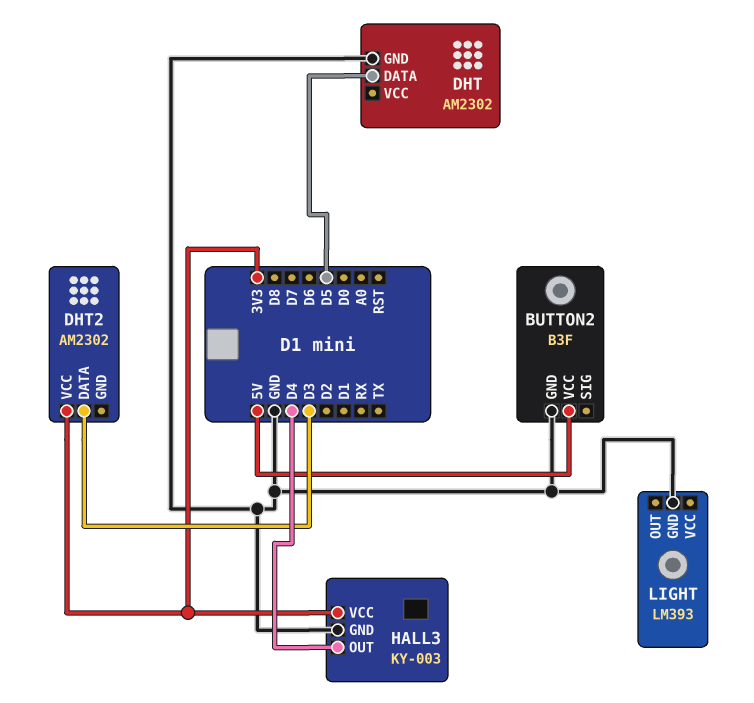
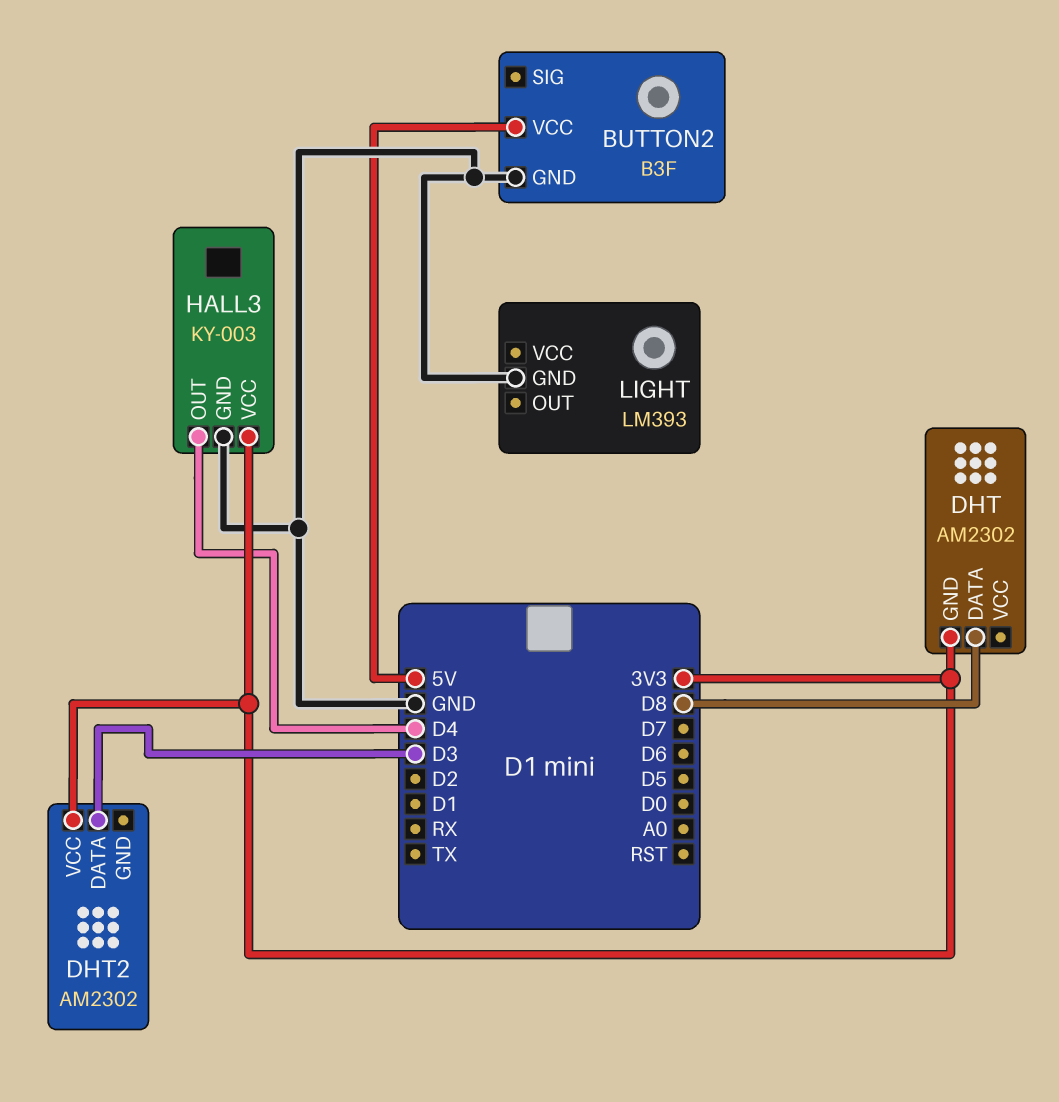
DHT pin DATA: D5 -> D8
DHT pin GND: GND -> 3V3

